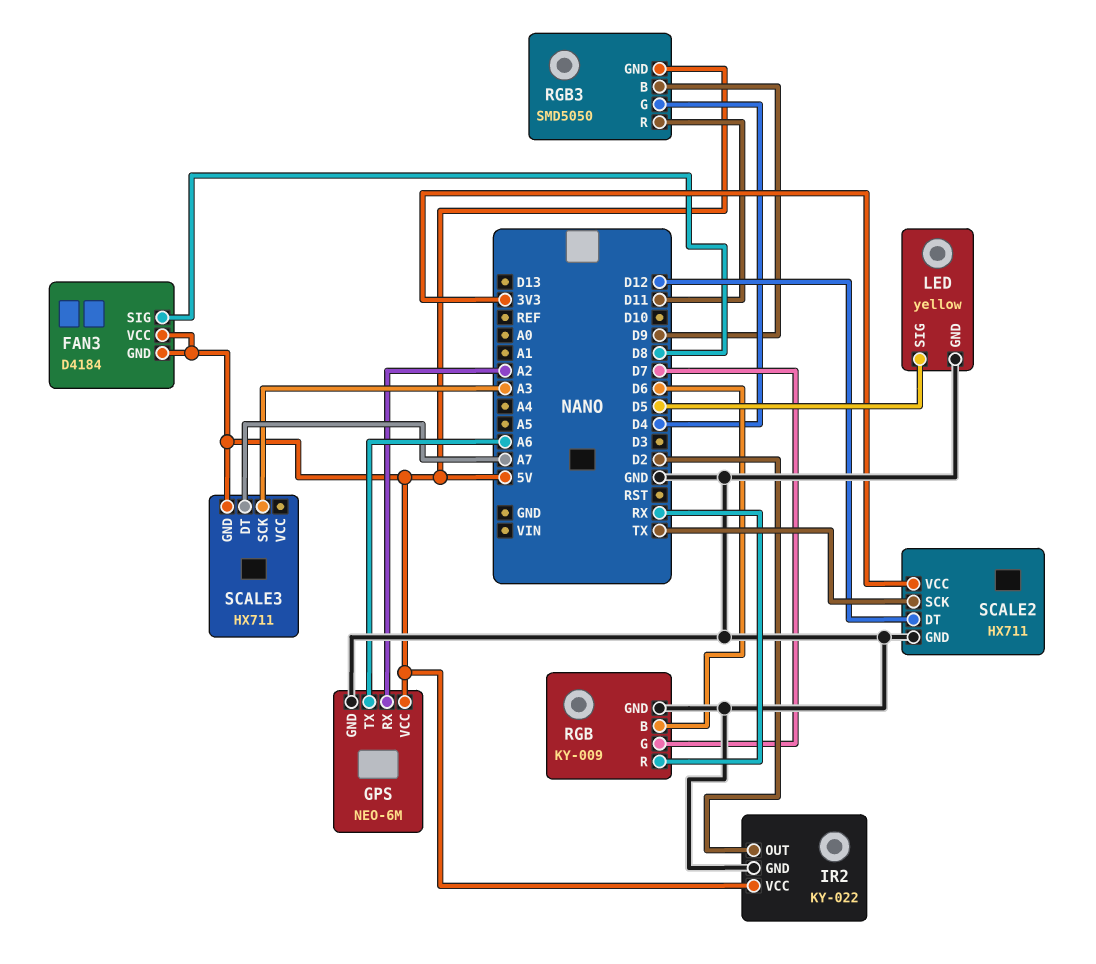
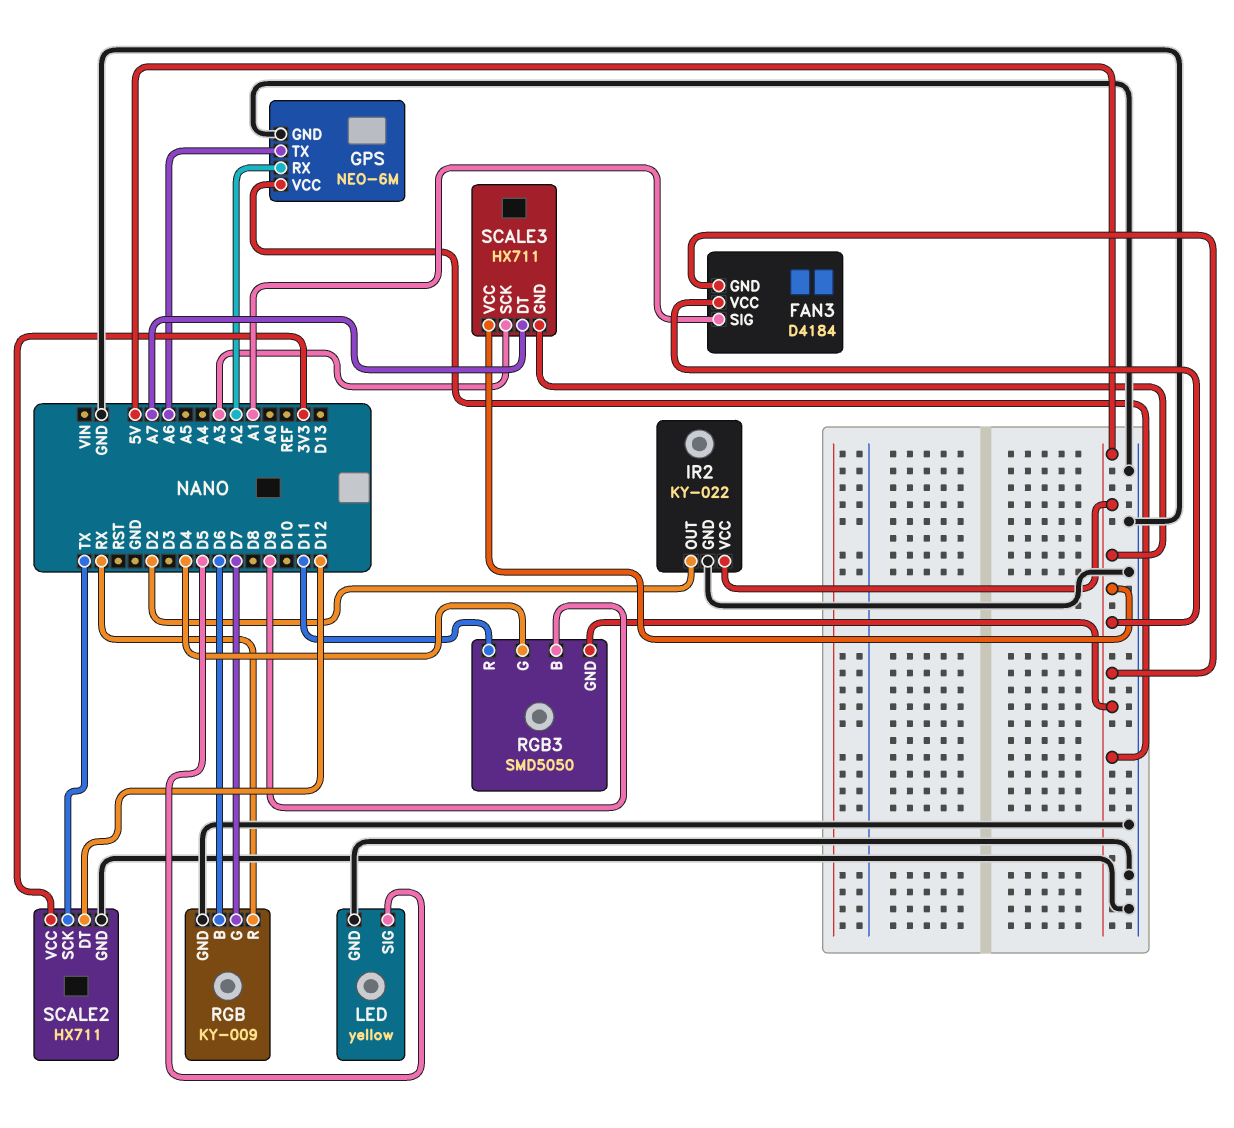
FAN3 pin SIG: D8 -> A1
SCALE3 pin VCC: none -> 5V

